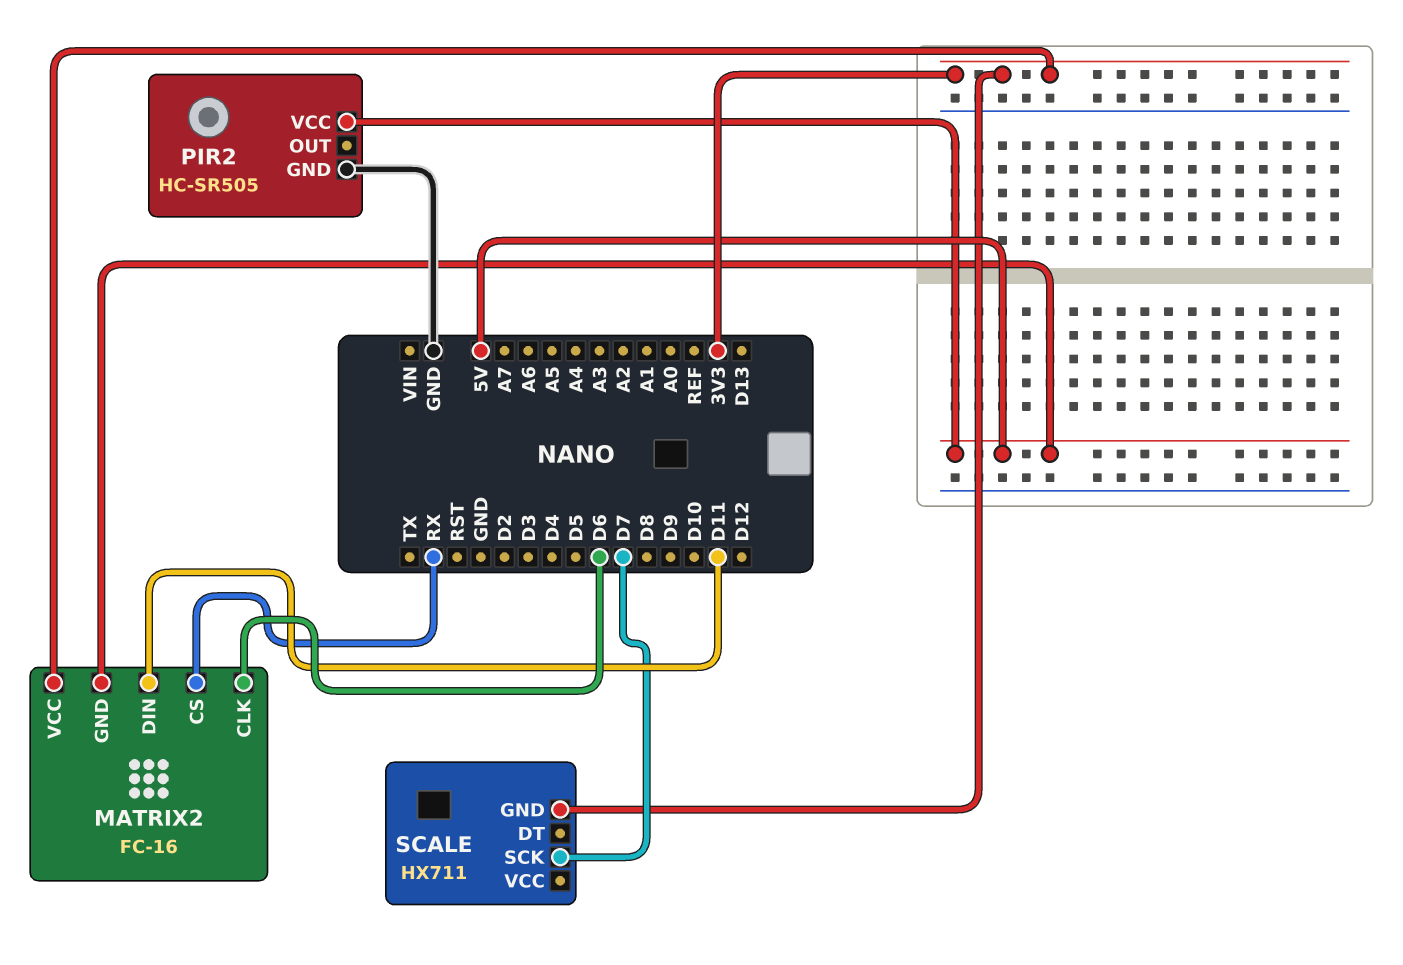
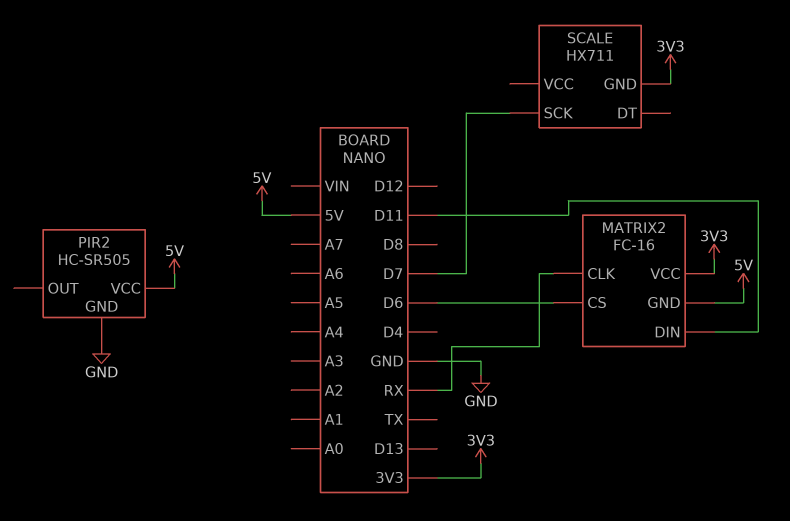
MATRIX2 pin CLK: D6 -> RX
MATRIX2 pin CS: RX -> D6

